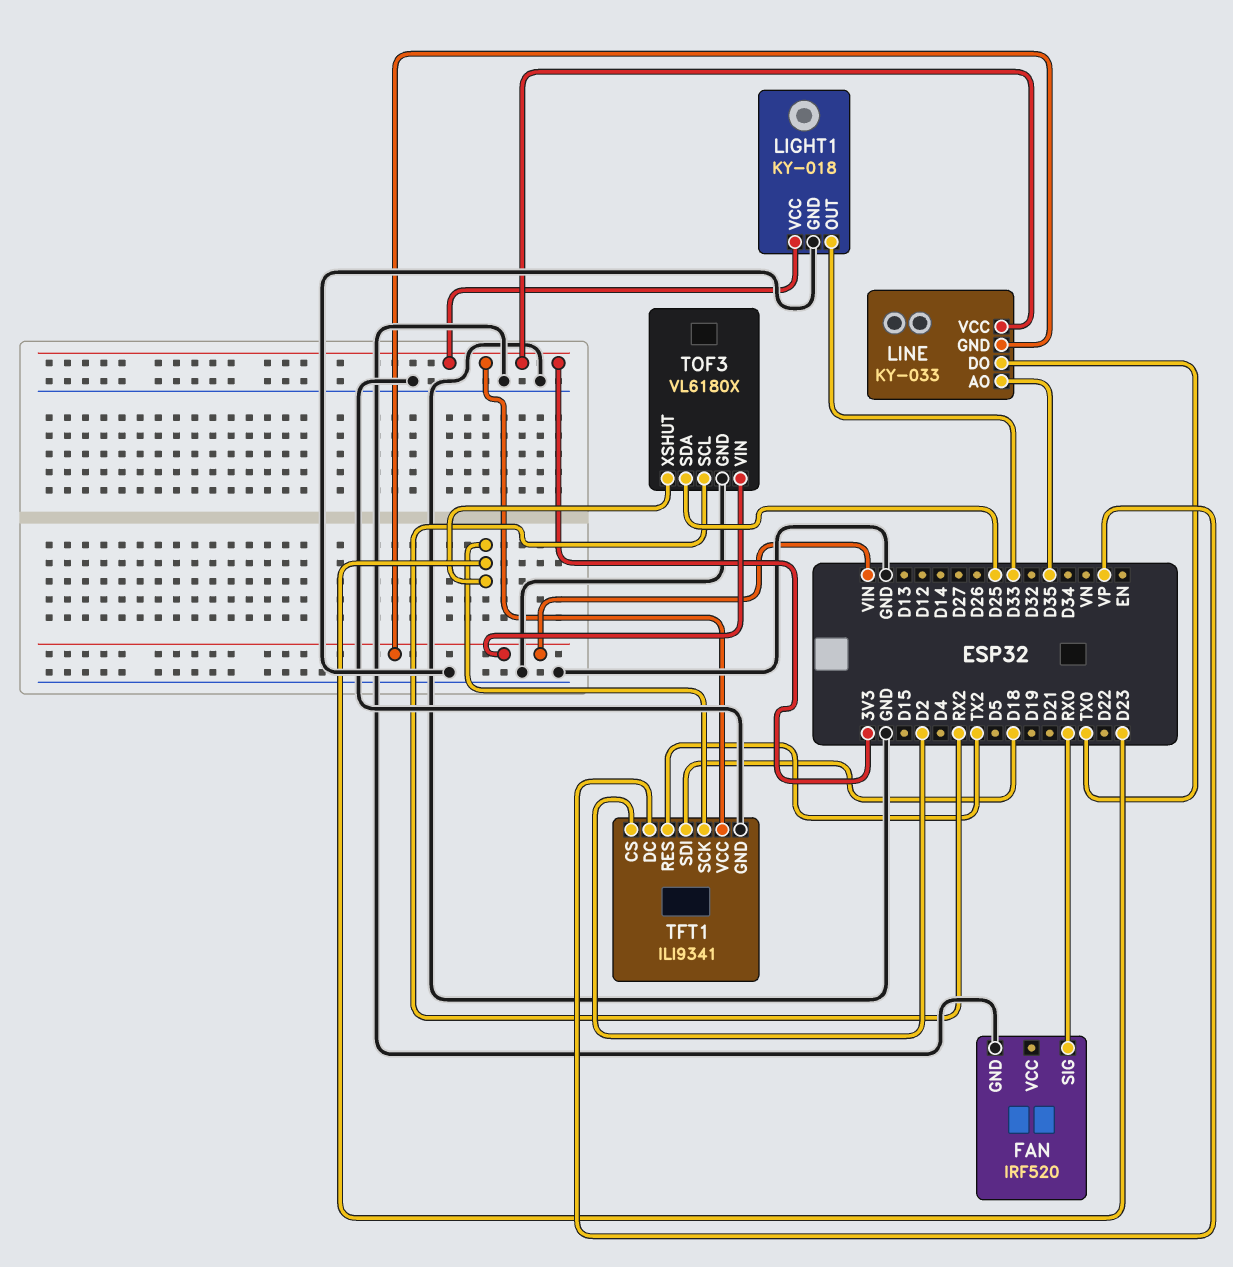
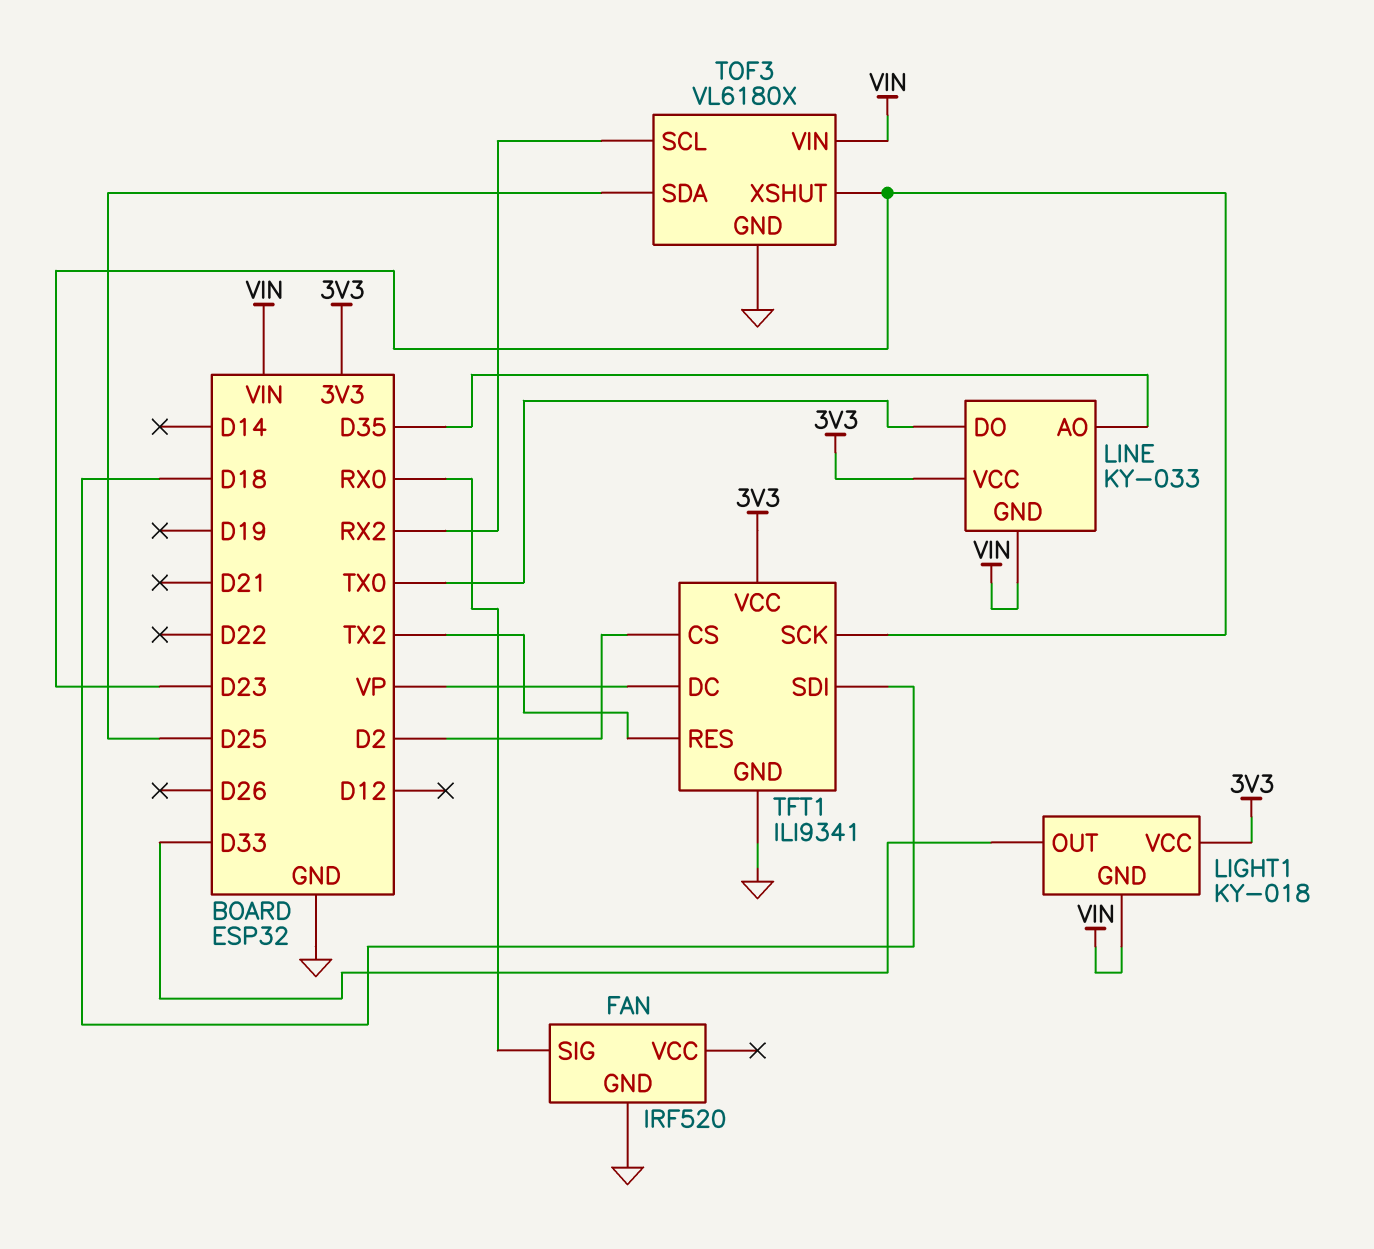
LIGHT1 pin GND: GND -> VIN

